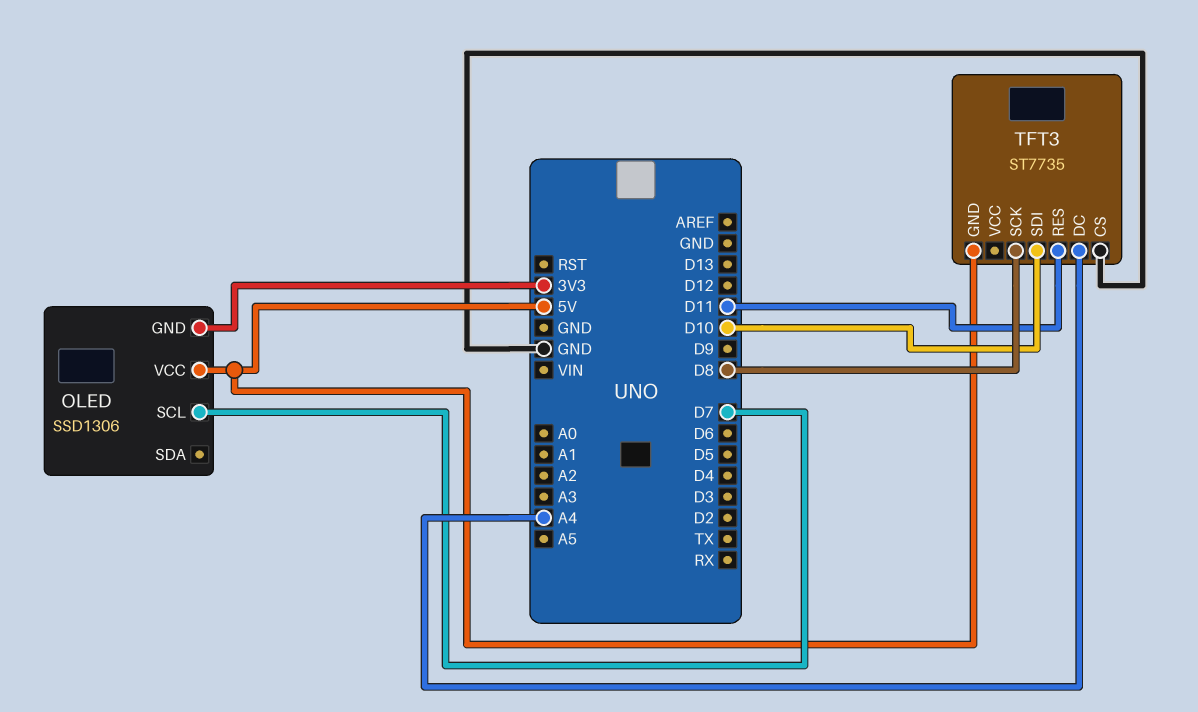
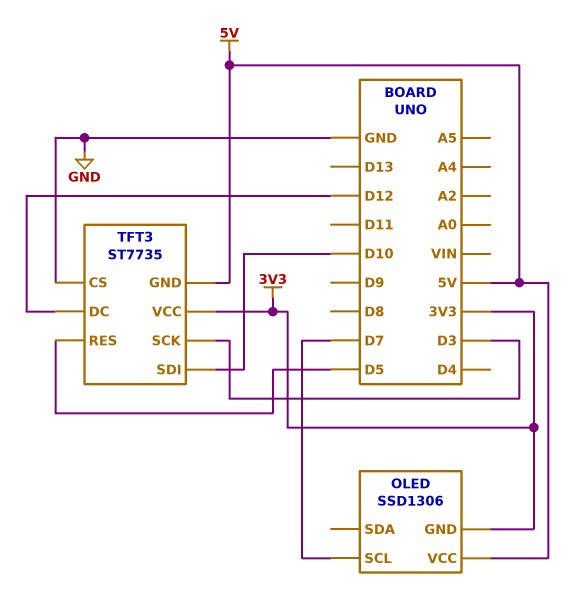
TFT3 pin DC: A4 -> D12
TFT3 pin RES: D11 -> D5
TFT3 pin SCK: D8 -> D3
TFT3 pin VCC: none -> 3V3

